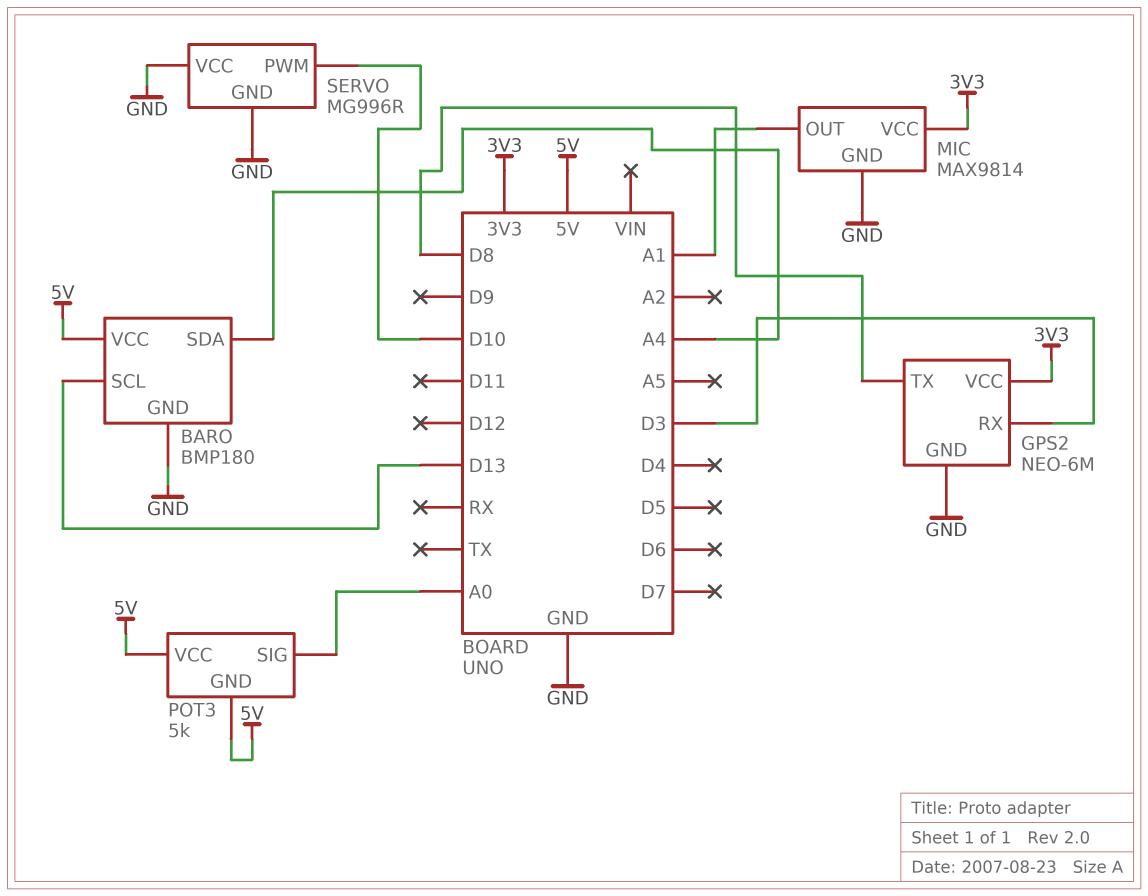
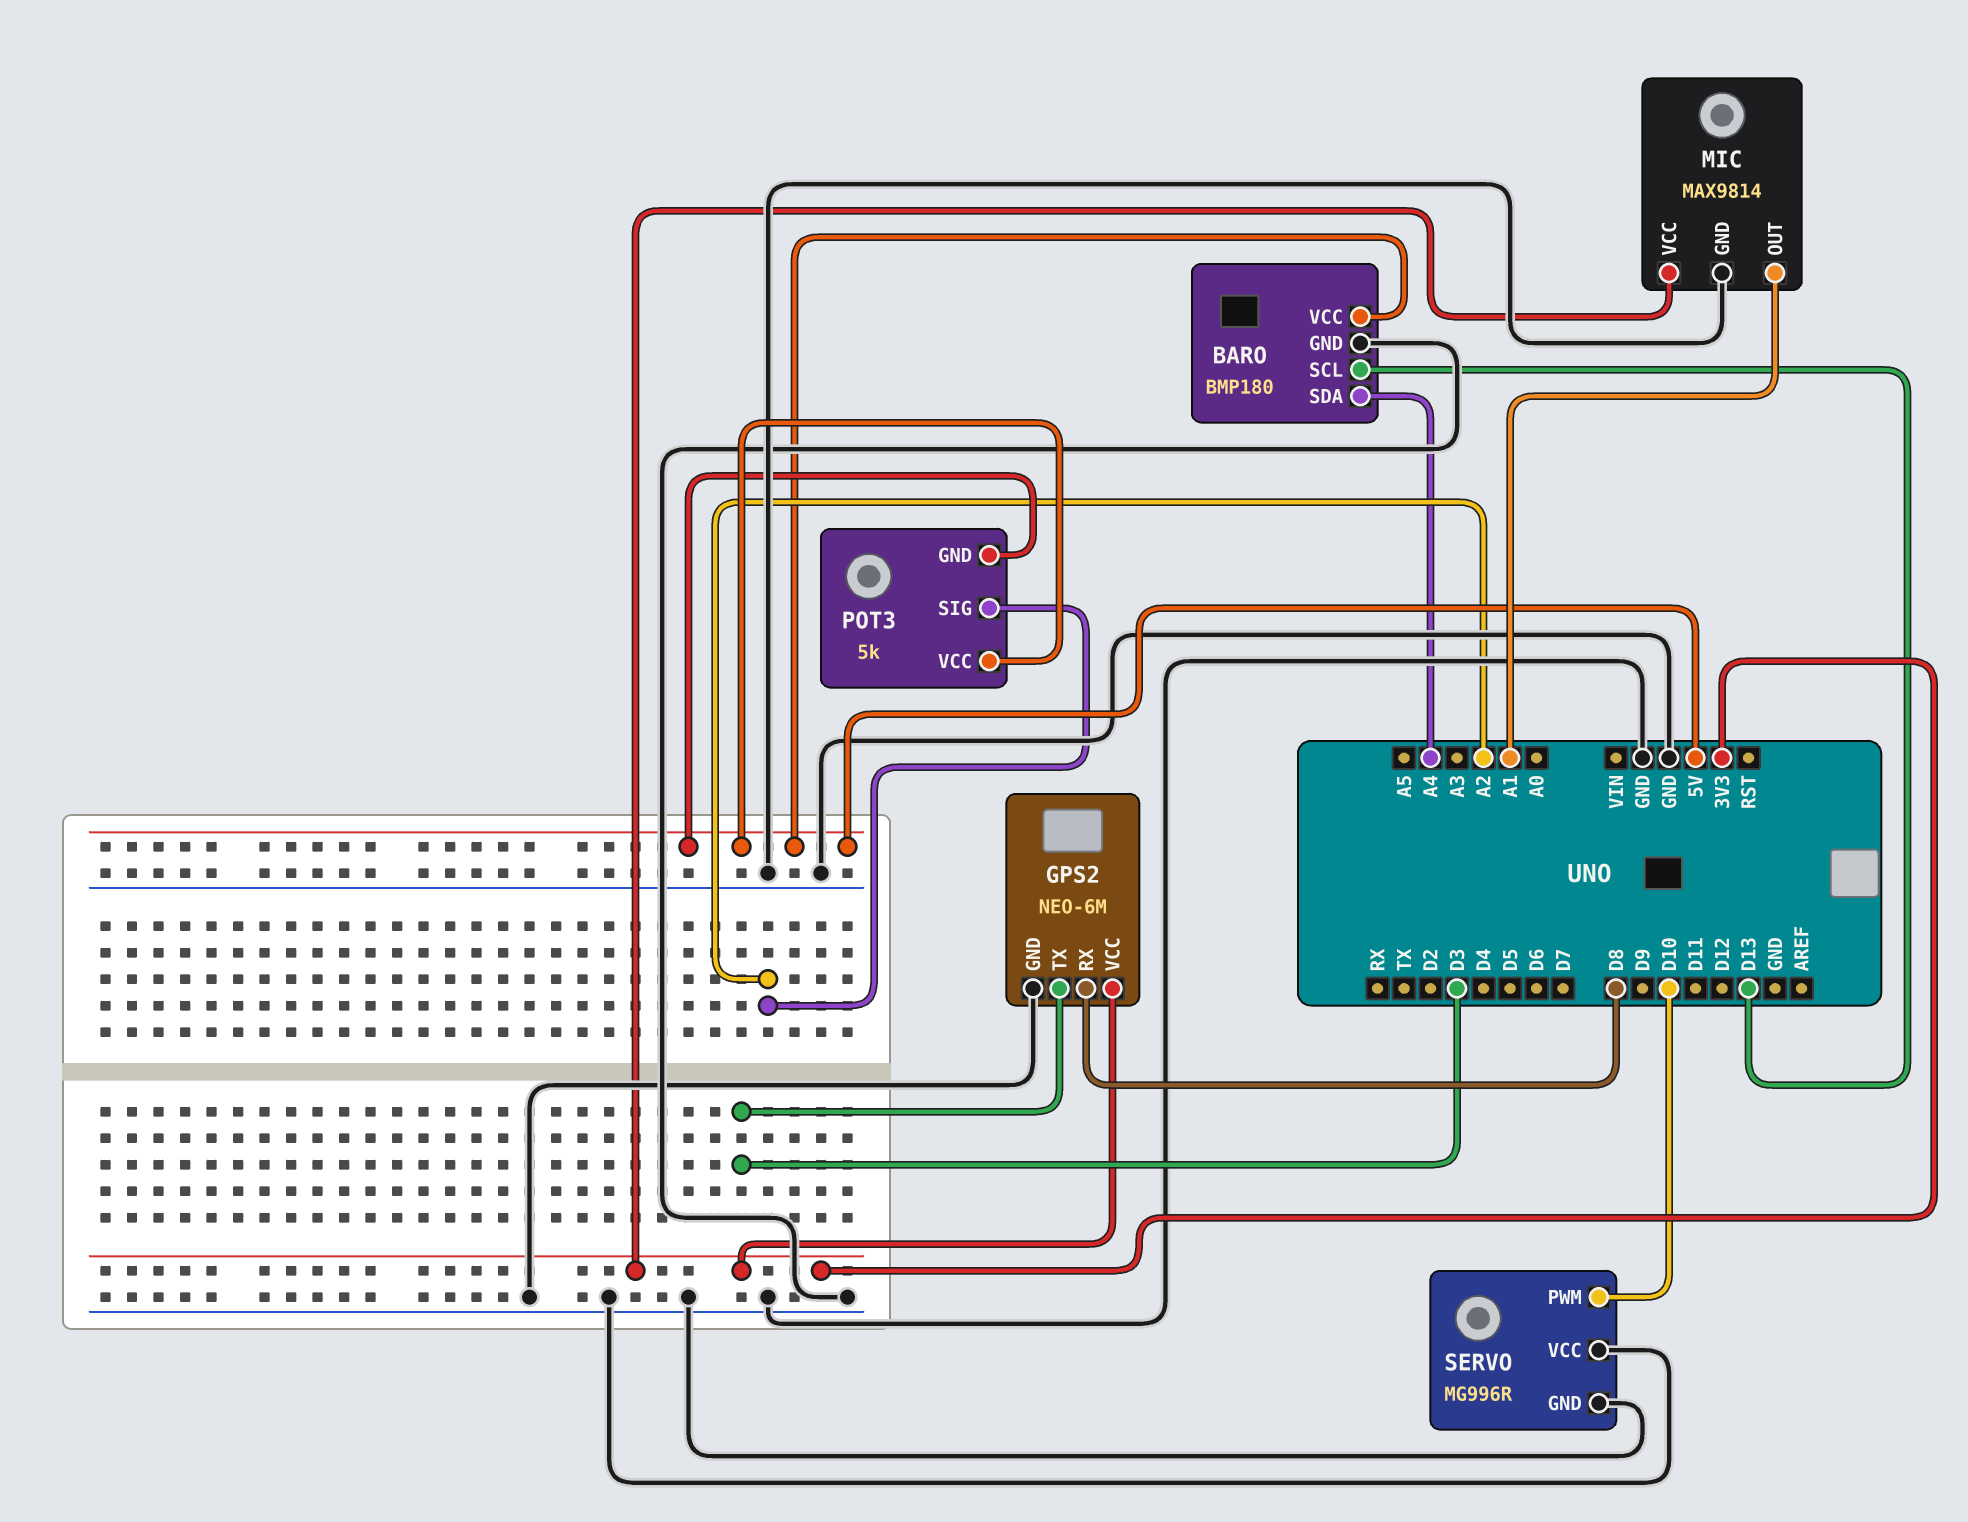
GPS2 pin RX: D3 -> D8
GPS2 pin TX: D8 -> D3
POT3 pin SIG: A0 -> A2

